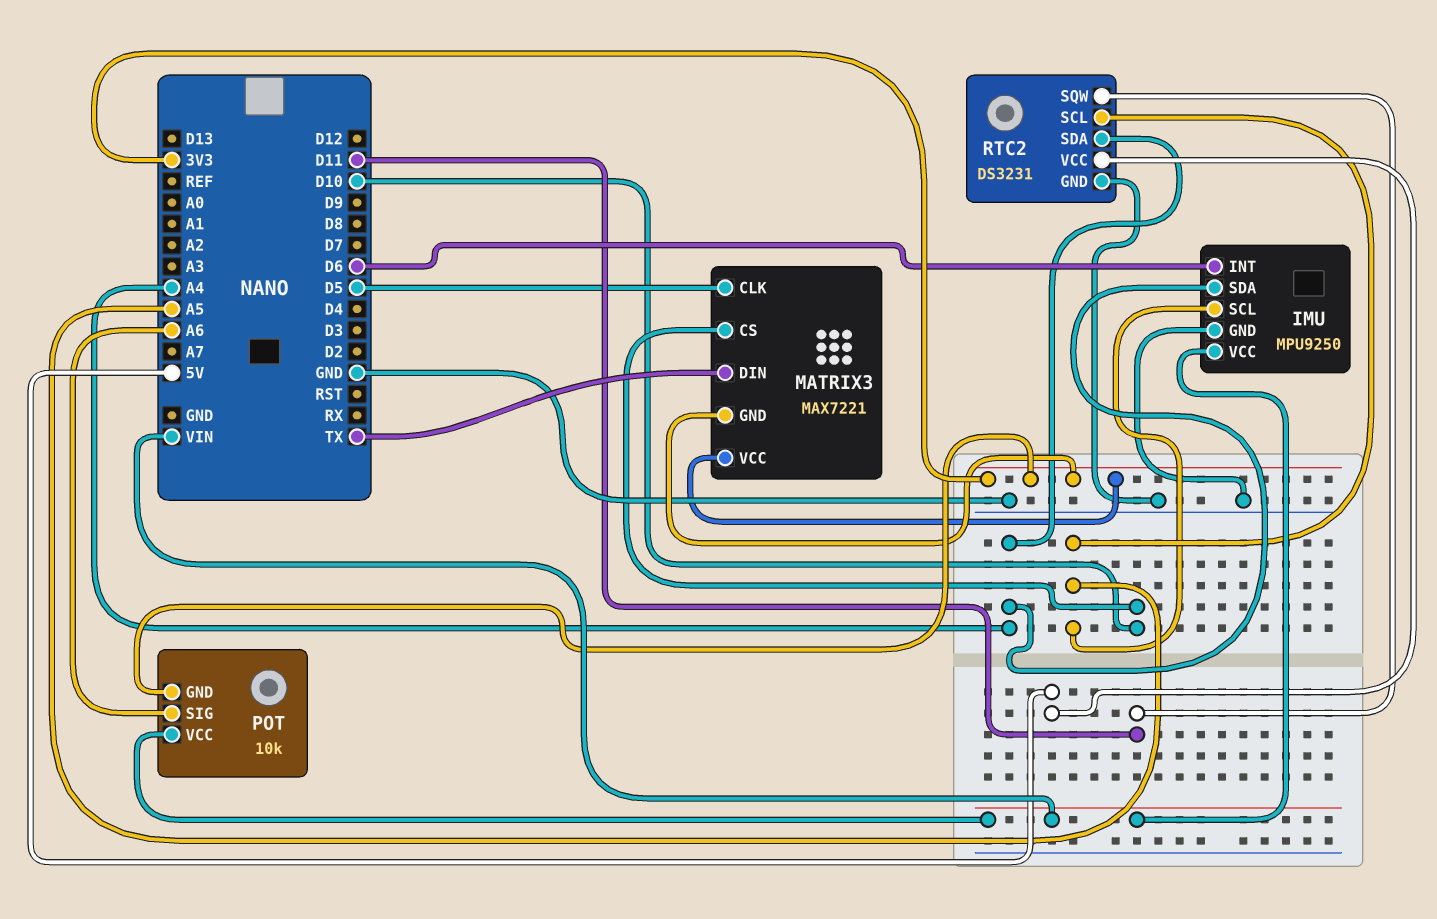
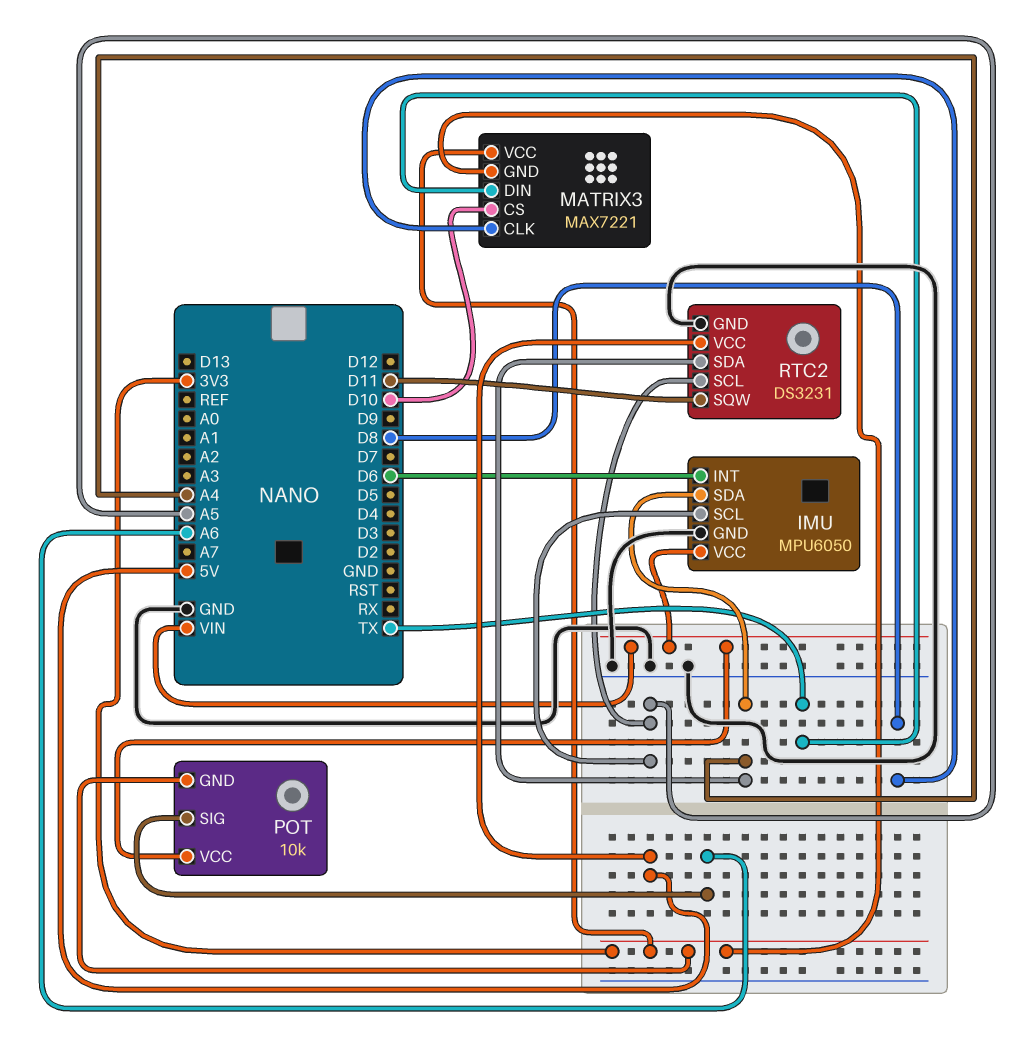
IMU: MPU9250 -> MPU6050
MATRIX3 pin CLK: D5 -> D8

